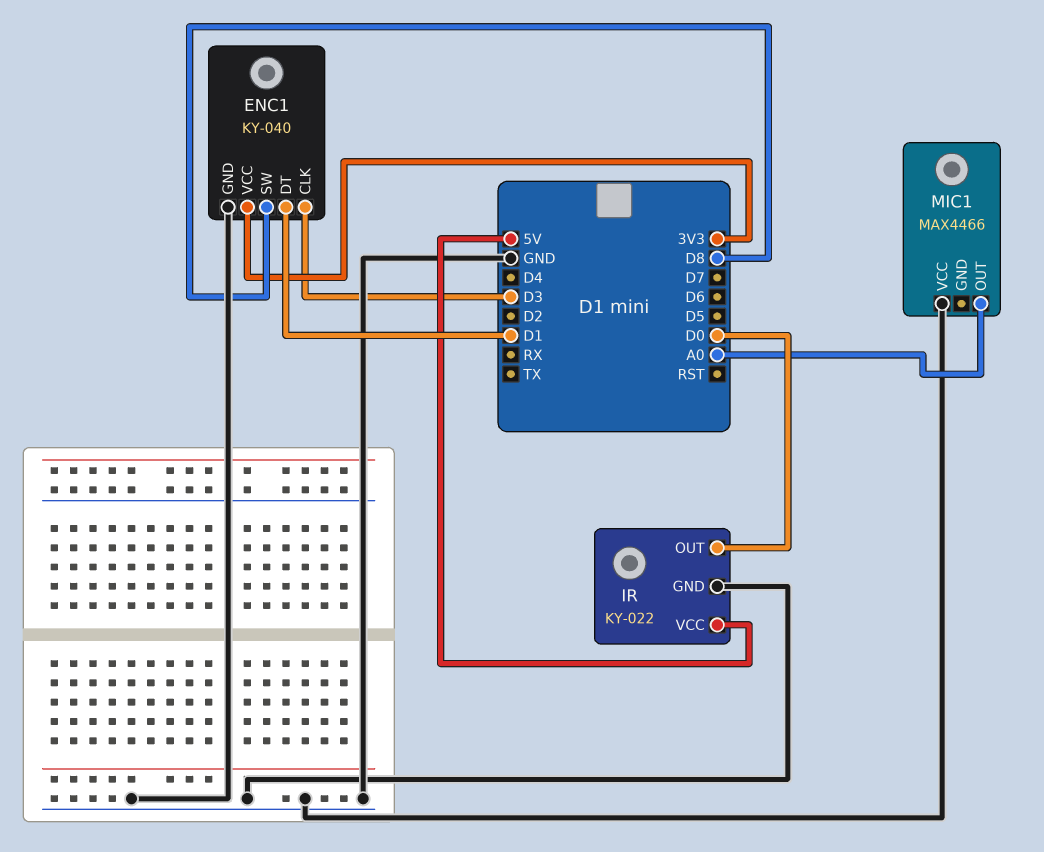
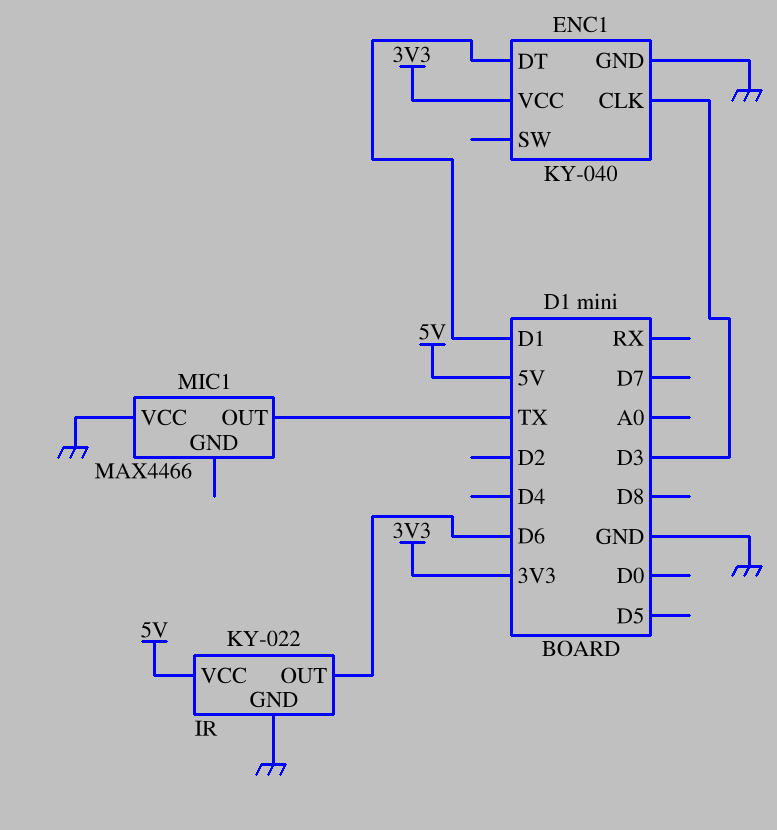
ENC1 pin SW: D8 -> none
IR pin OUT: D0 -> D6
MIC1 pin OUT: A0 -> TX

